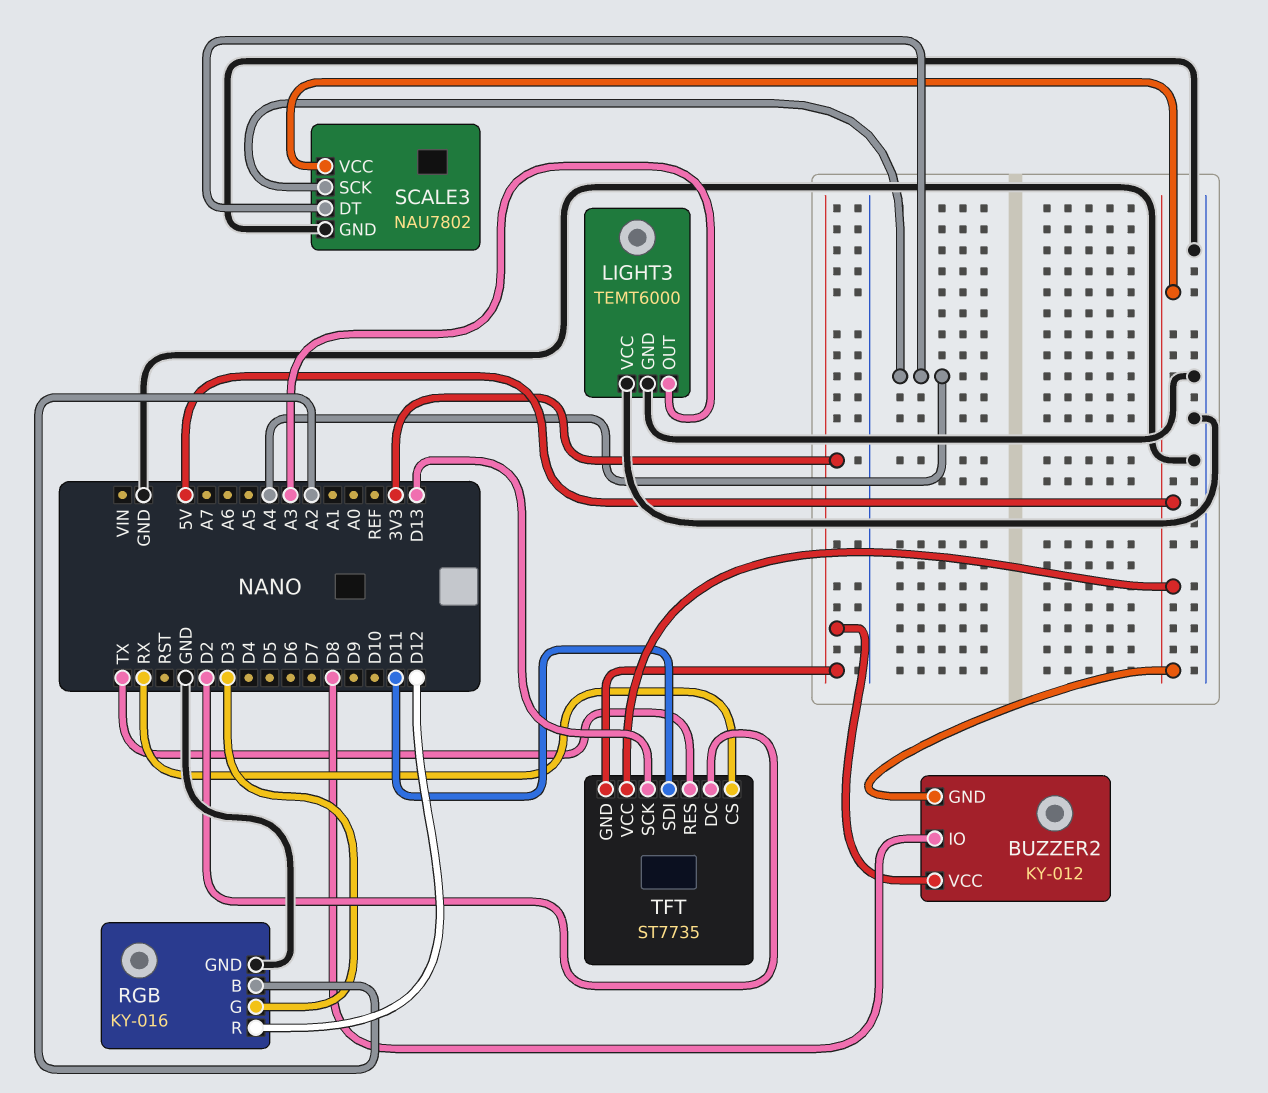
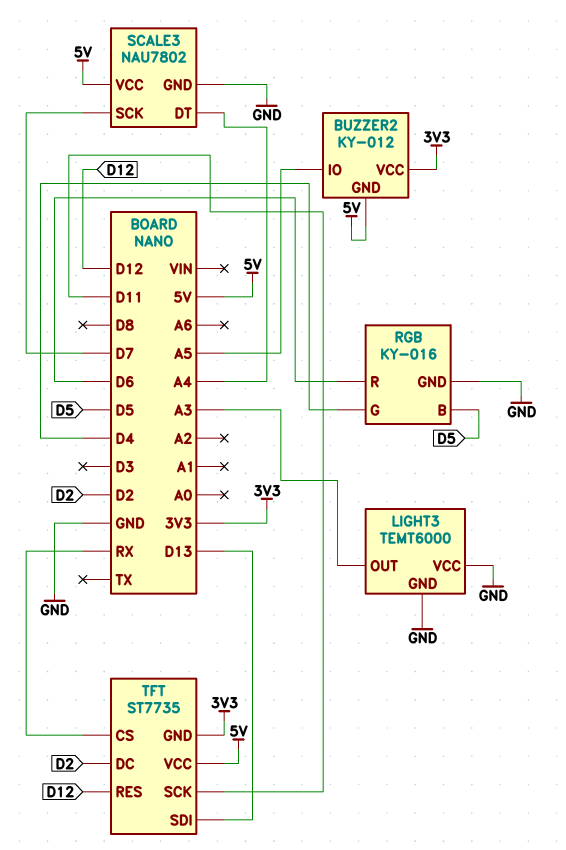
BUZZER2 pin IO: D8 -> A5
RGB pin B: A2 -> D5
RGB pin G: D3 -> D4
RGB pin R: D12 -> D6
SCALE3 pin SCK: A4 -> D7
TFT pin RES: TX -> D12
TFT pin SCK: D13 -> D11
TFT pin SDI: D11 -> D13

